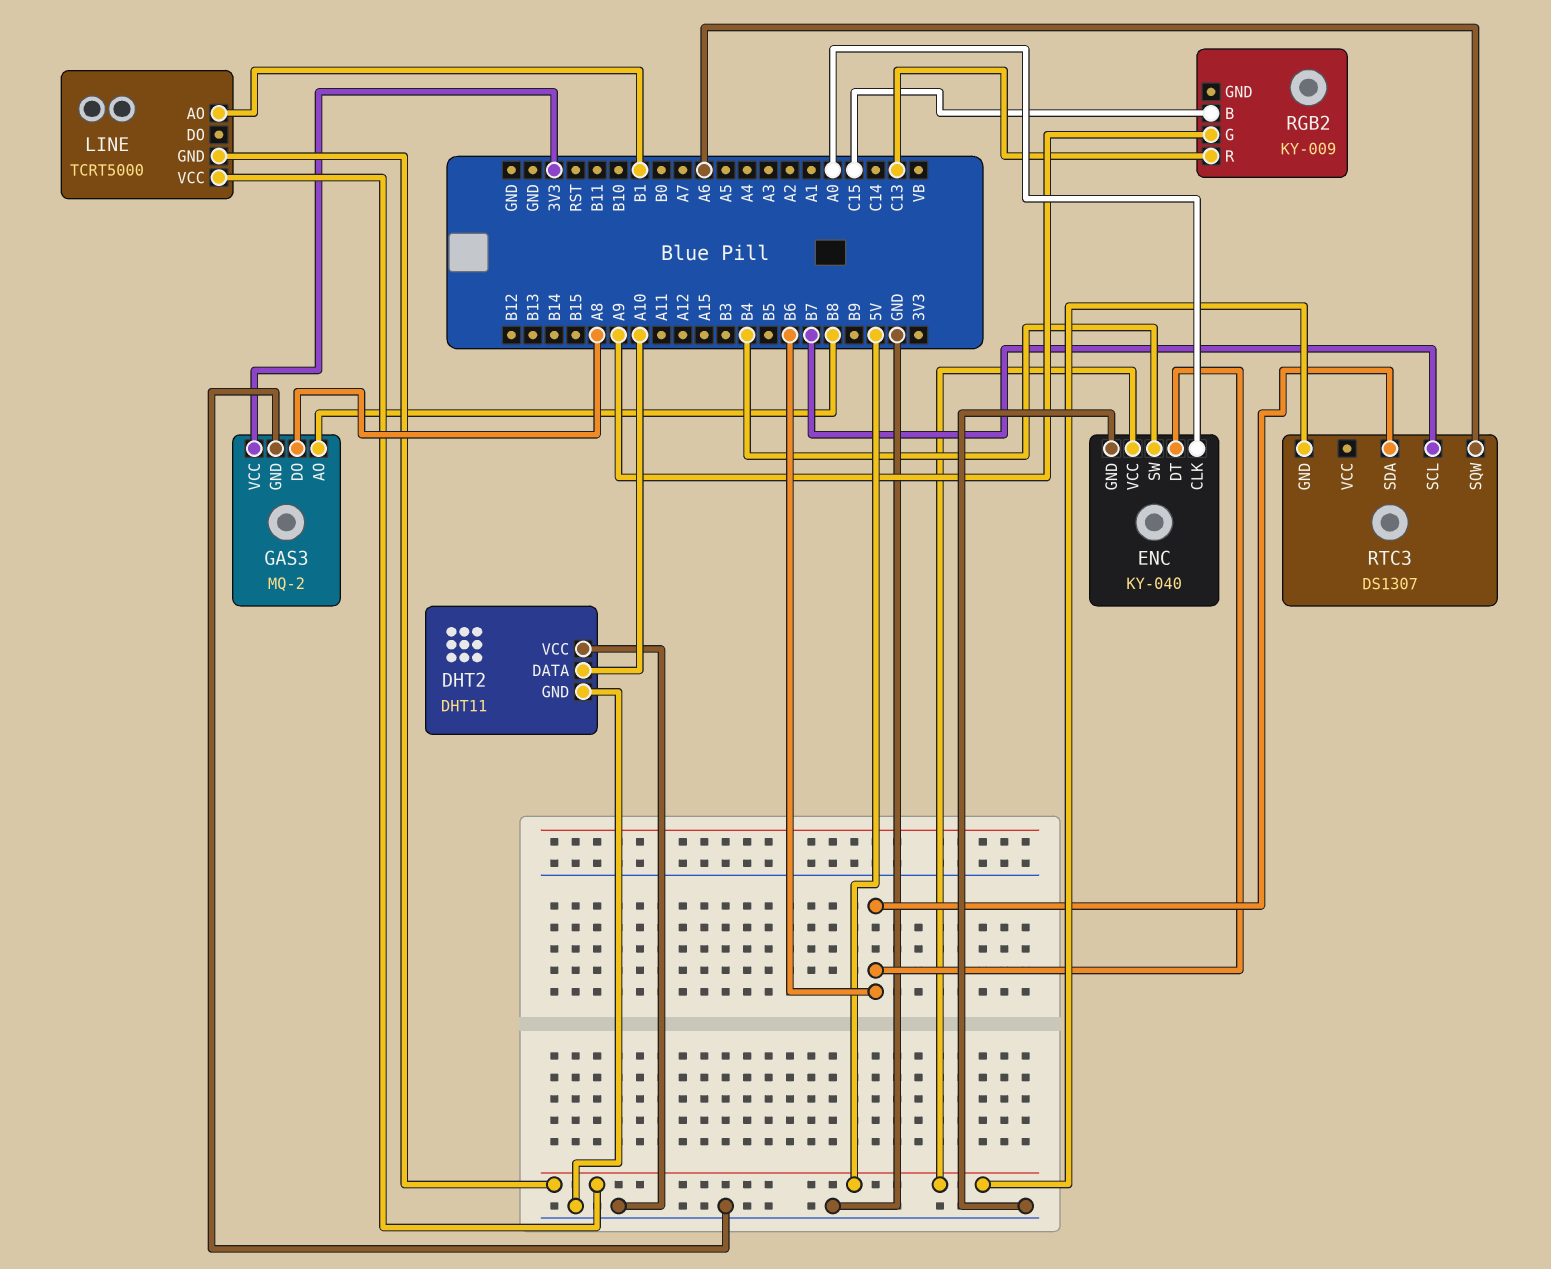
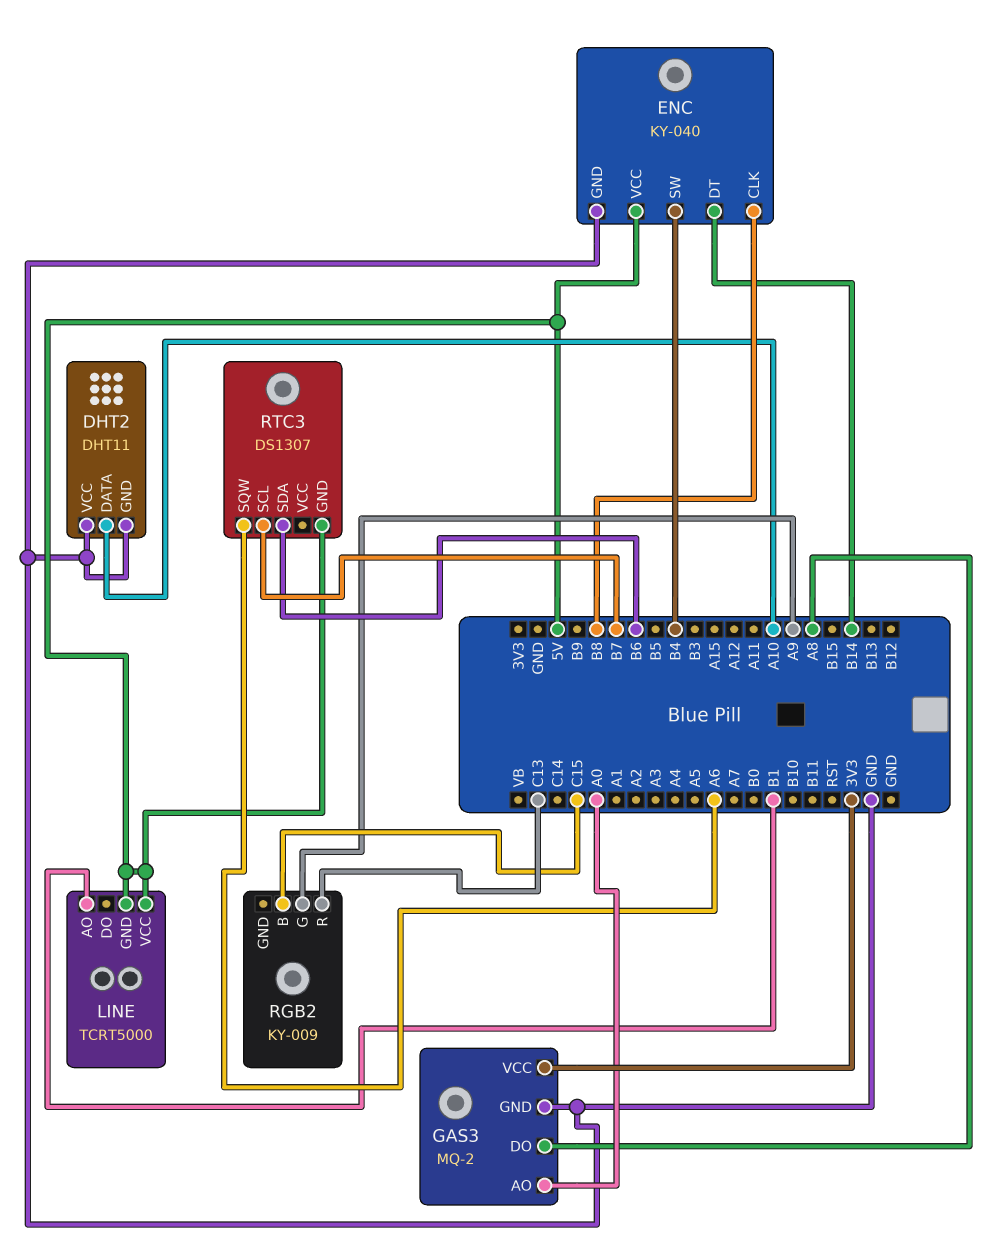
ENC pin CLK: A0 -> B8
ENC pin DT: B6 -> B14
GAS3 pin AO: B8 -> A0

